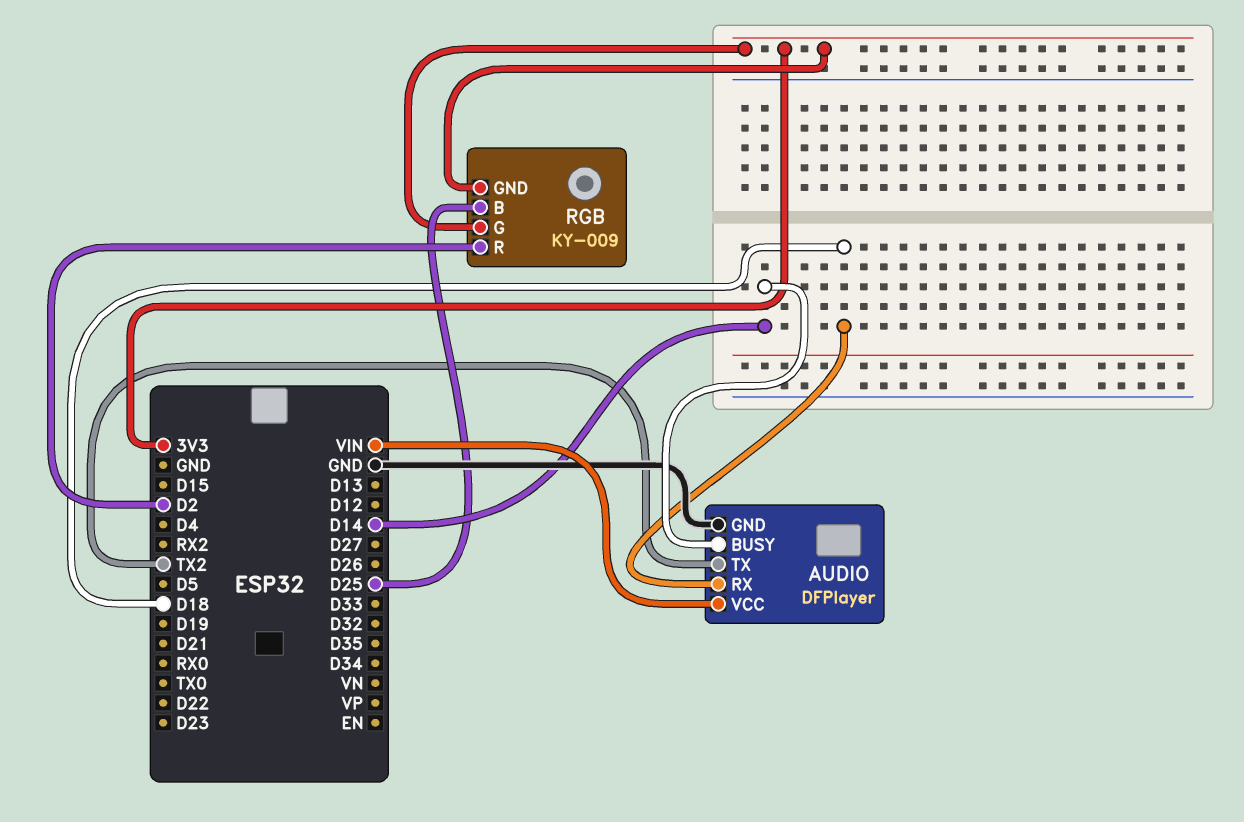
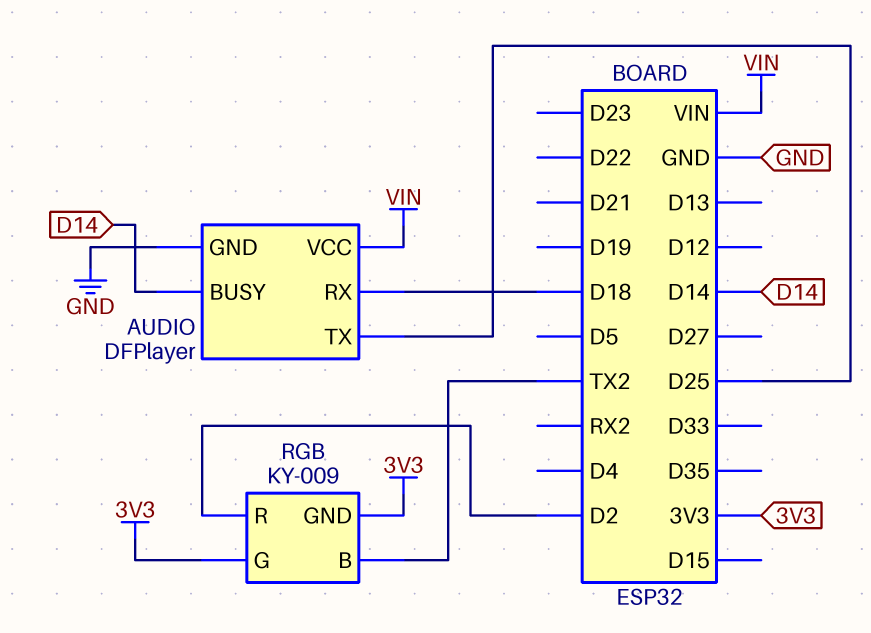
AUDIO pin TX: TX2 -> D25
RGB pin B: D25 -> TX2

